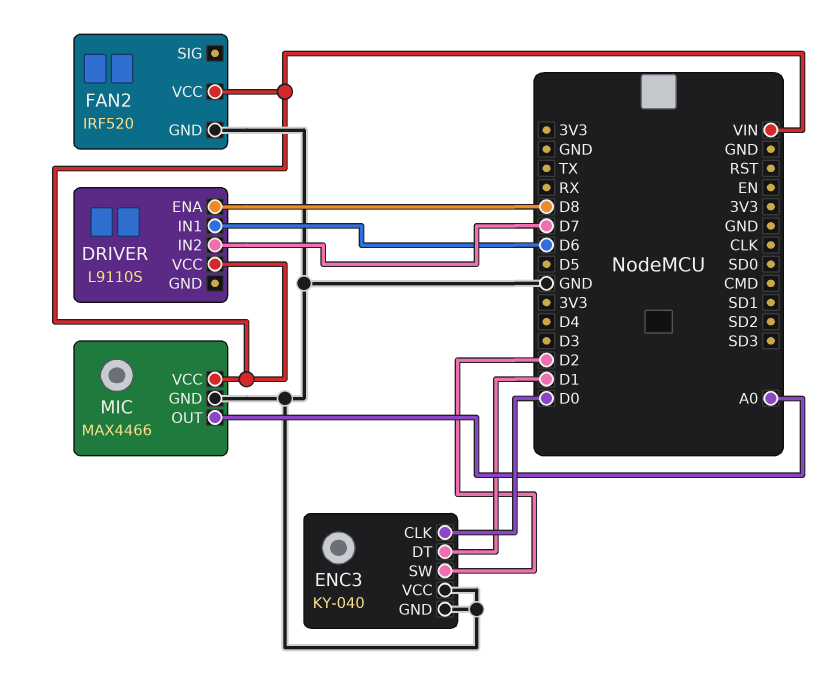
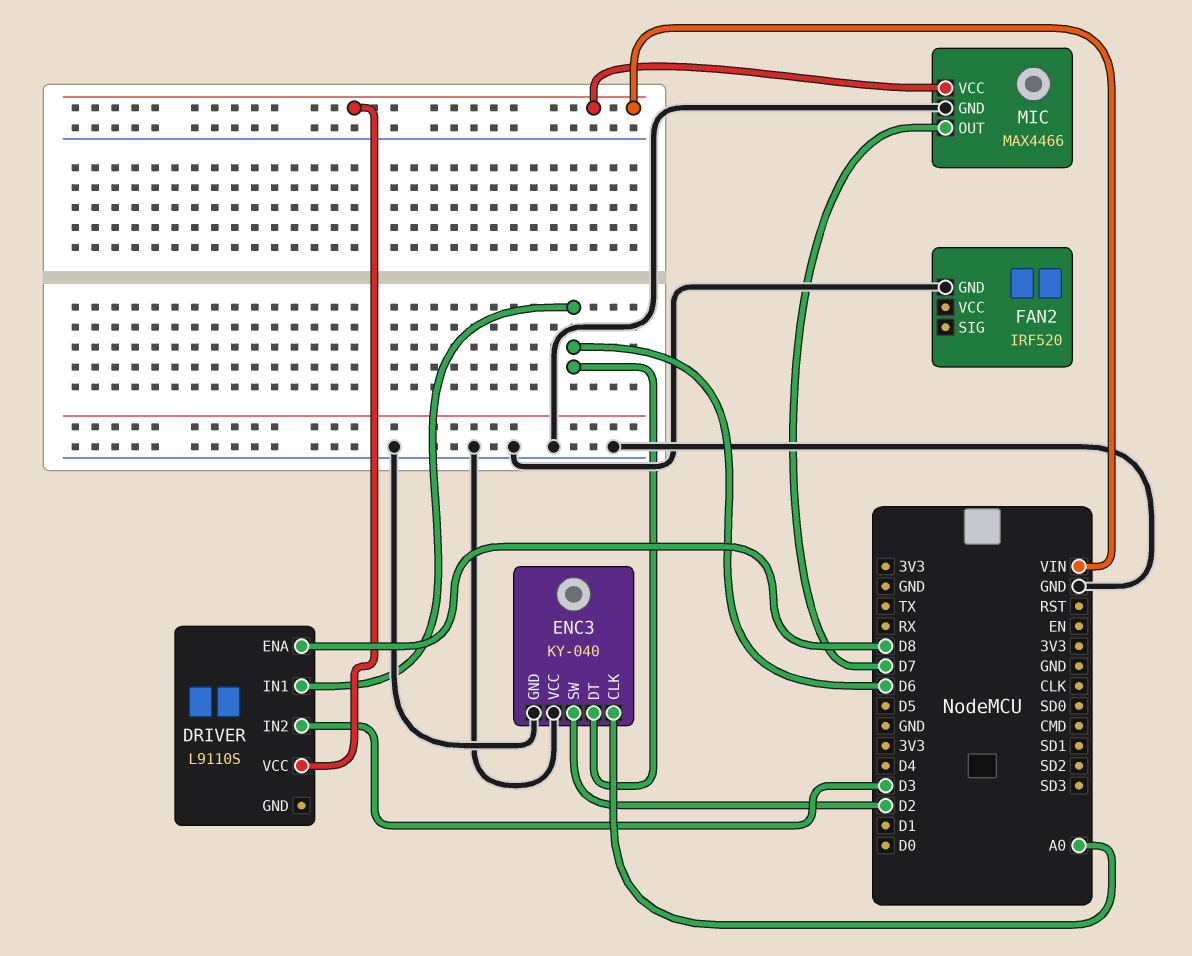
DRIVER pin IN2: D7 -> D3
ENC3 pin CLK: D0 -> A0
ENC3 pin DT: D1 -> D6
FAN2 pin VCC: VIN -> none
MIC pin OUT: A0 -> D7

